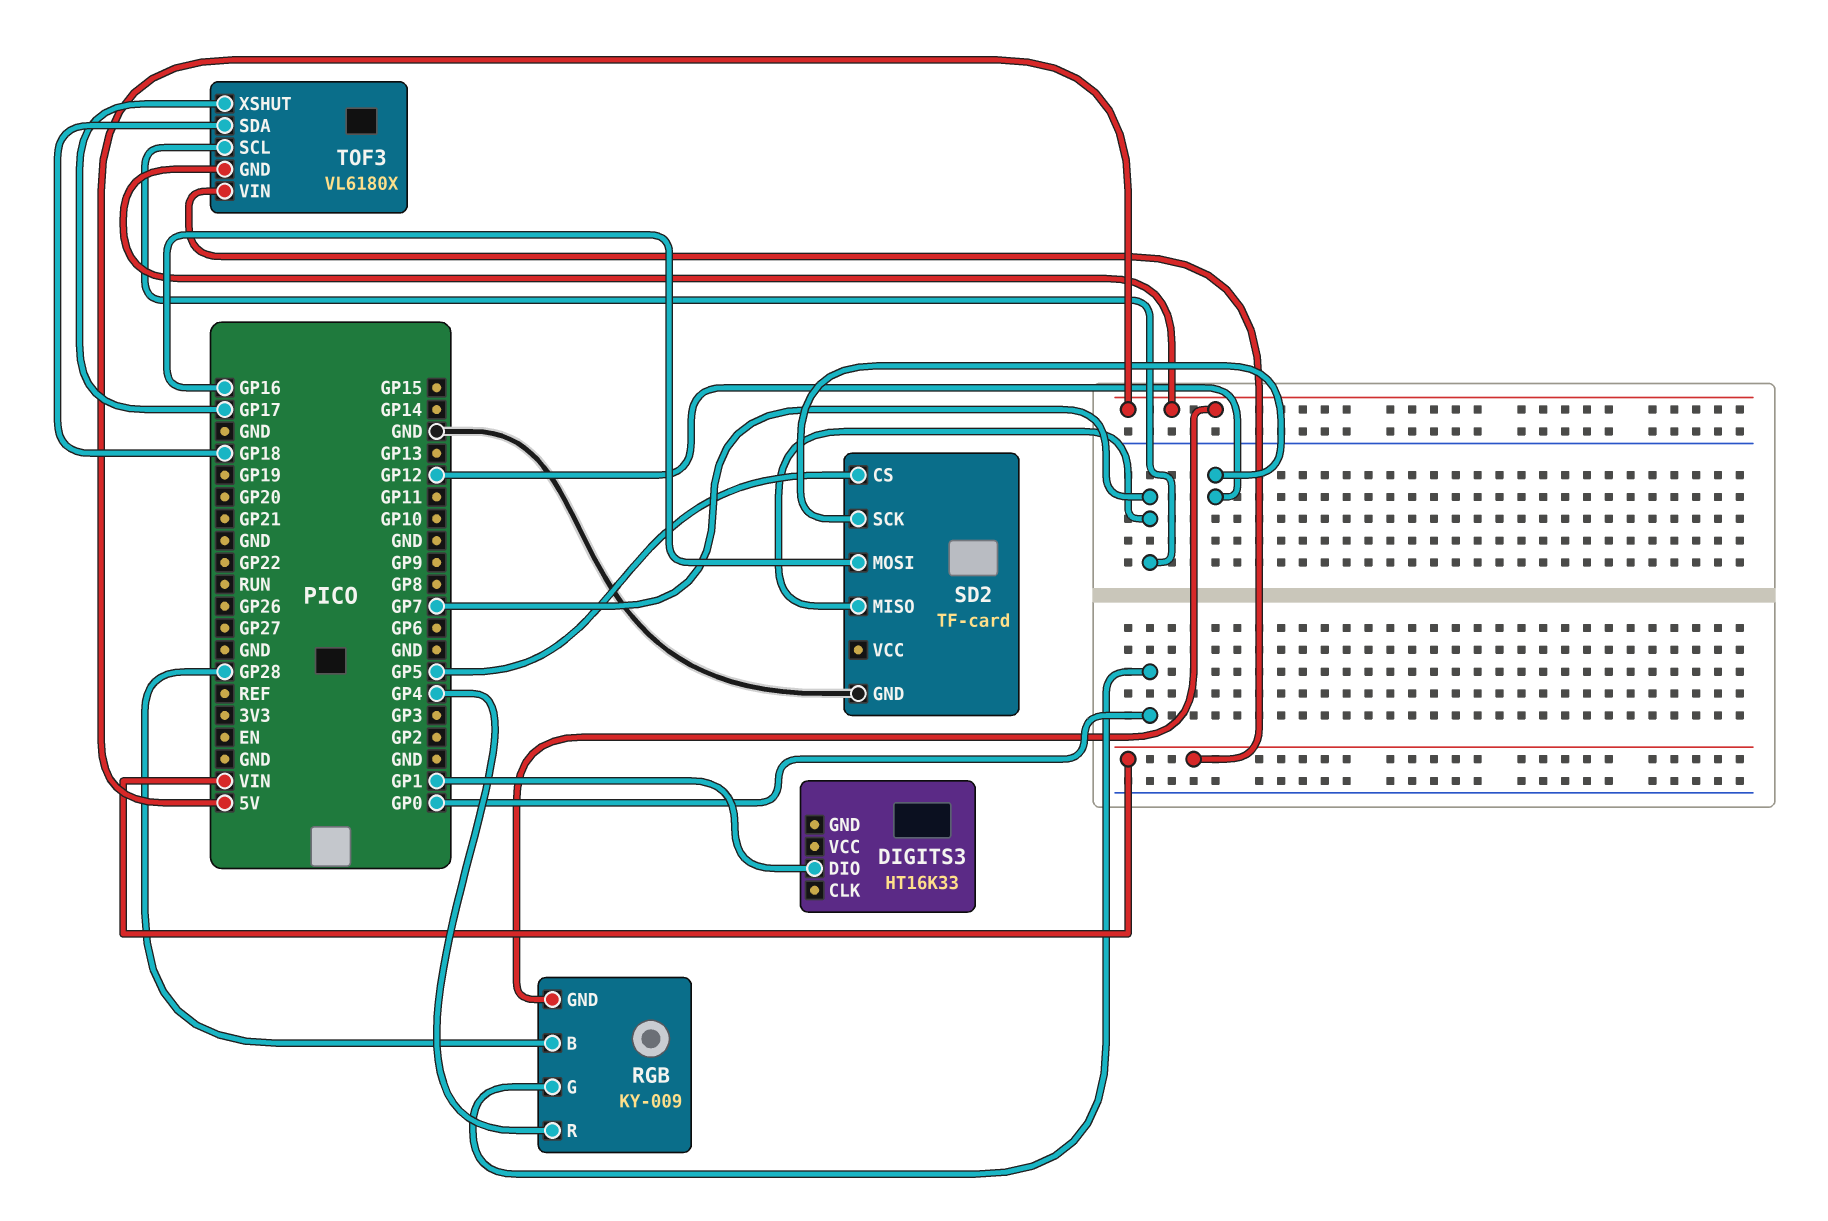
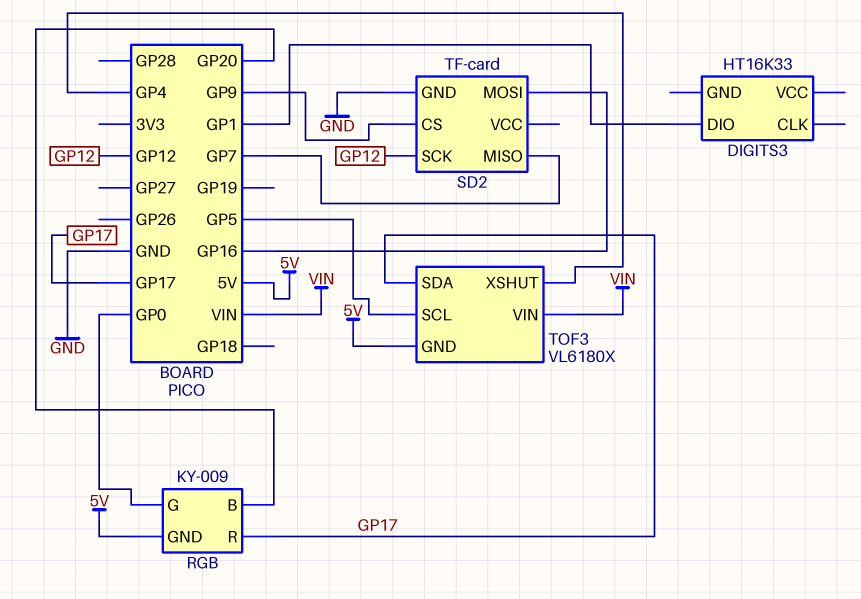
RGB pin B: GP28 -> GP20
RGB pin R: GP4 -> GP17
SD2 pin CS: GP5 -> GP9
TOF3 pin SCL: GP7 -> GP5
TOF3 pin SDA: GP18 -> GP17
TOF3 pin XSHUT: GP17 -> GP4

